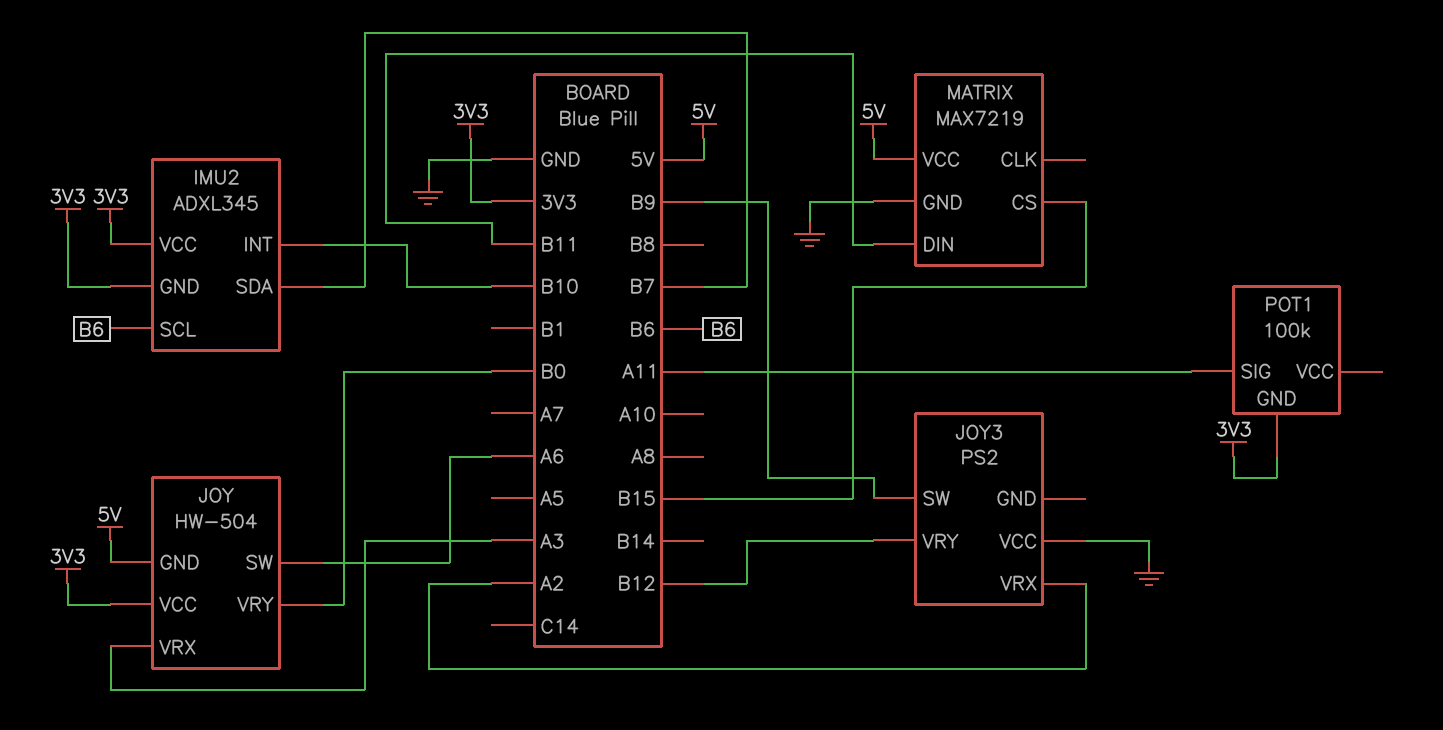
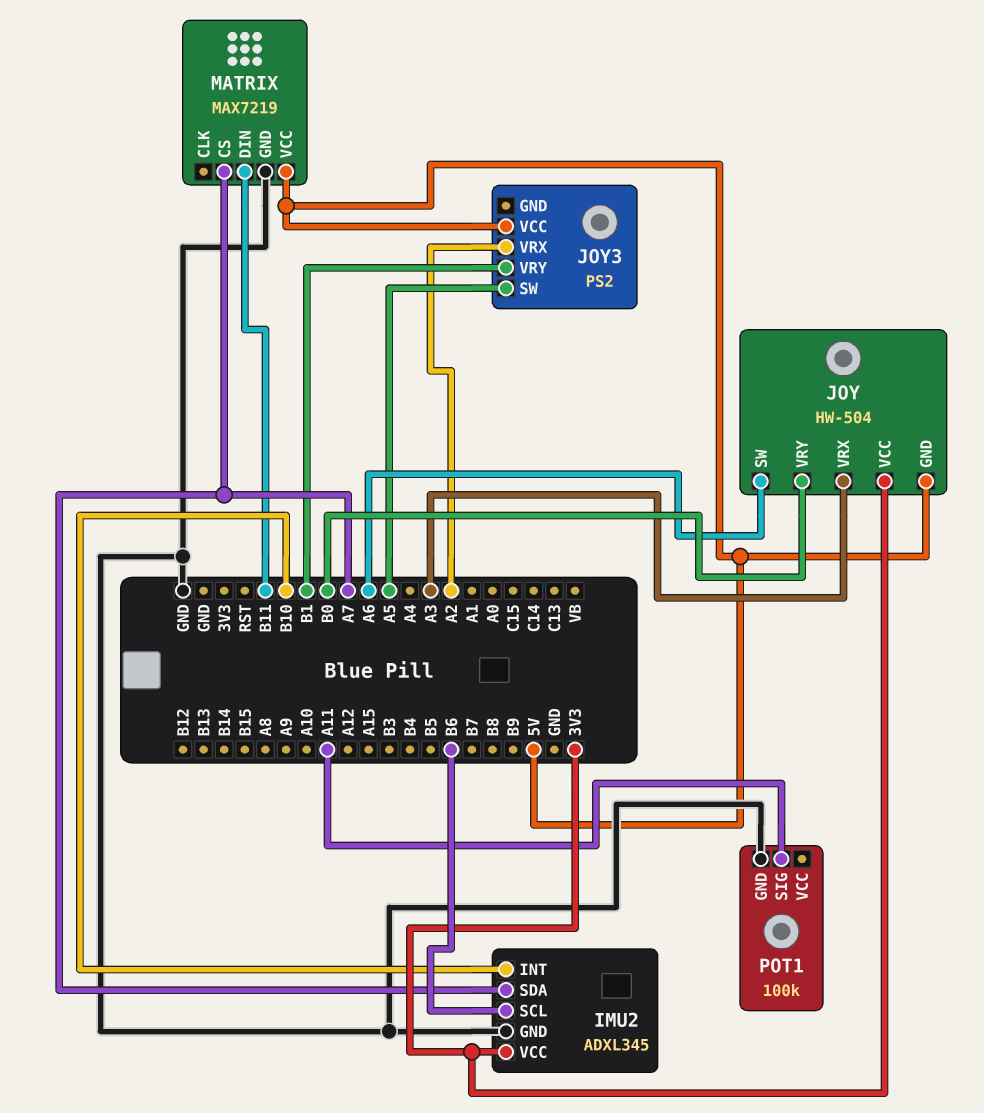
IMU2 pin GND: 3V3 -> GND
IMU2 pin SDA: B7 -> A7
JOY3 pin SW: B9 -> A5
JOY3 pin VCC: GND -> 5V
JOY3 pin VRY: B12 -> B1
MATRIX pin CS: B15 -> A7
POT1 pin GND: 3V3 -> GND

